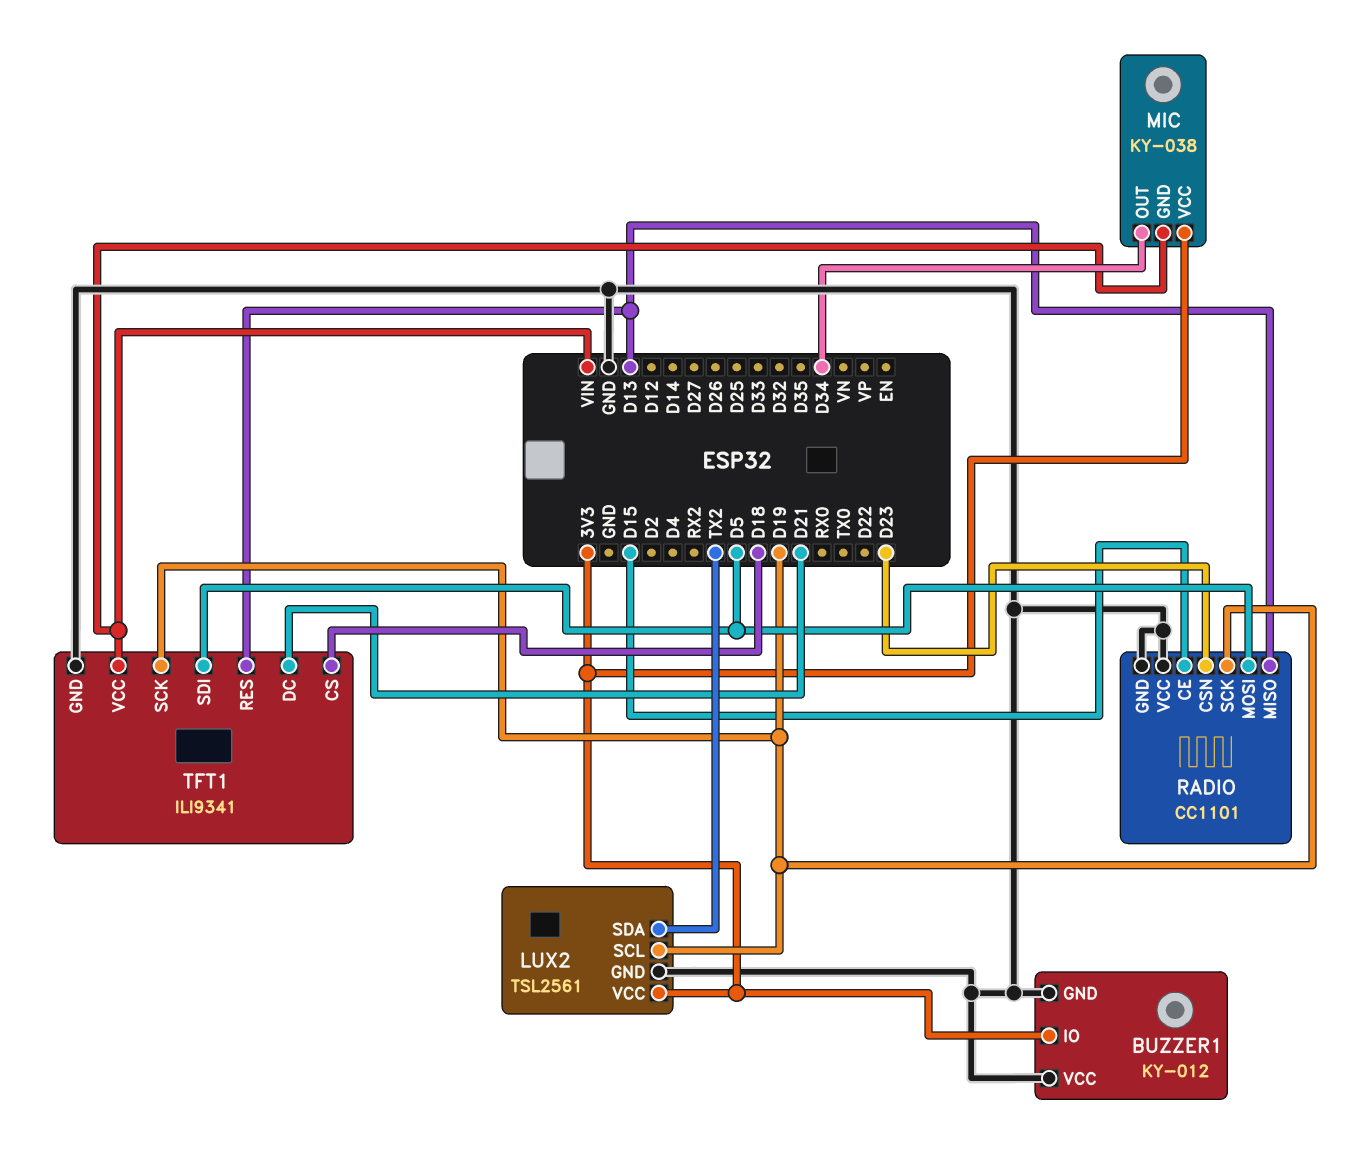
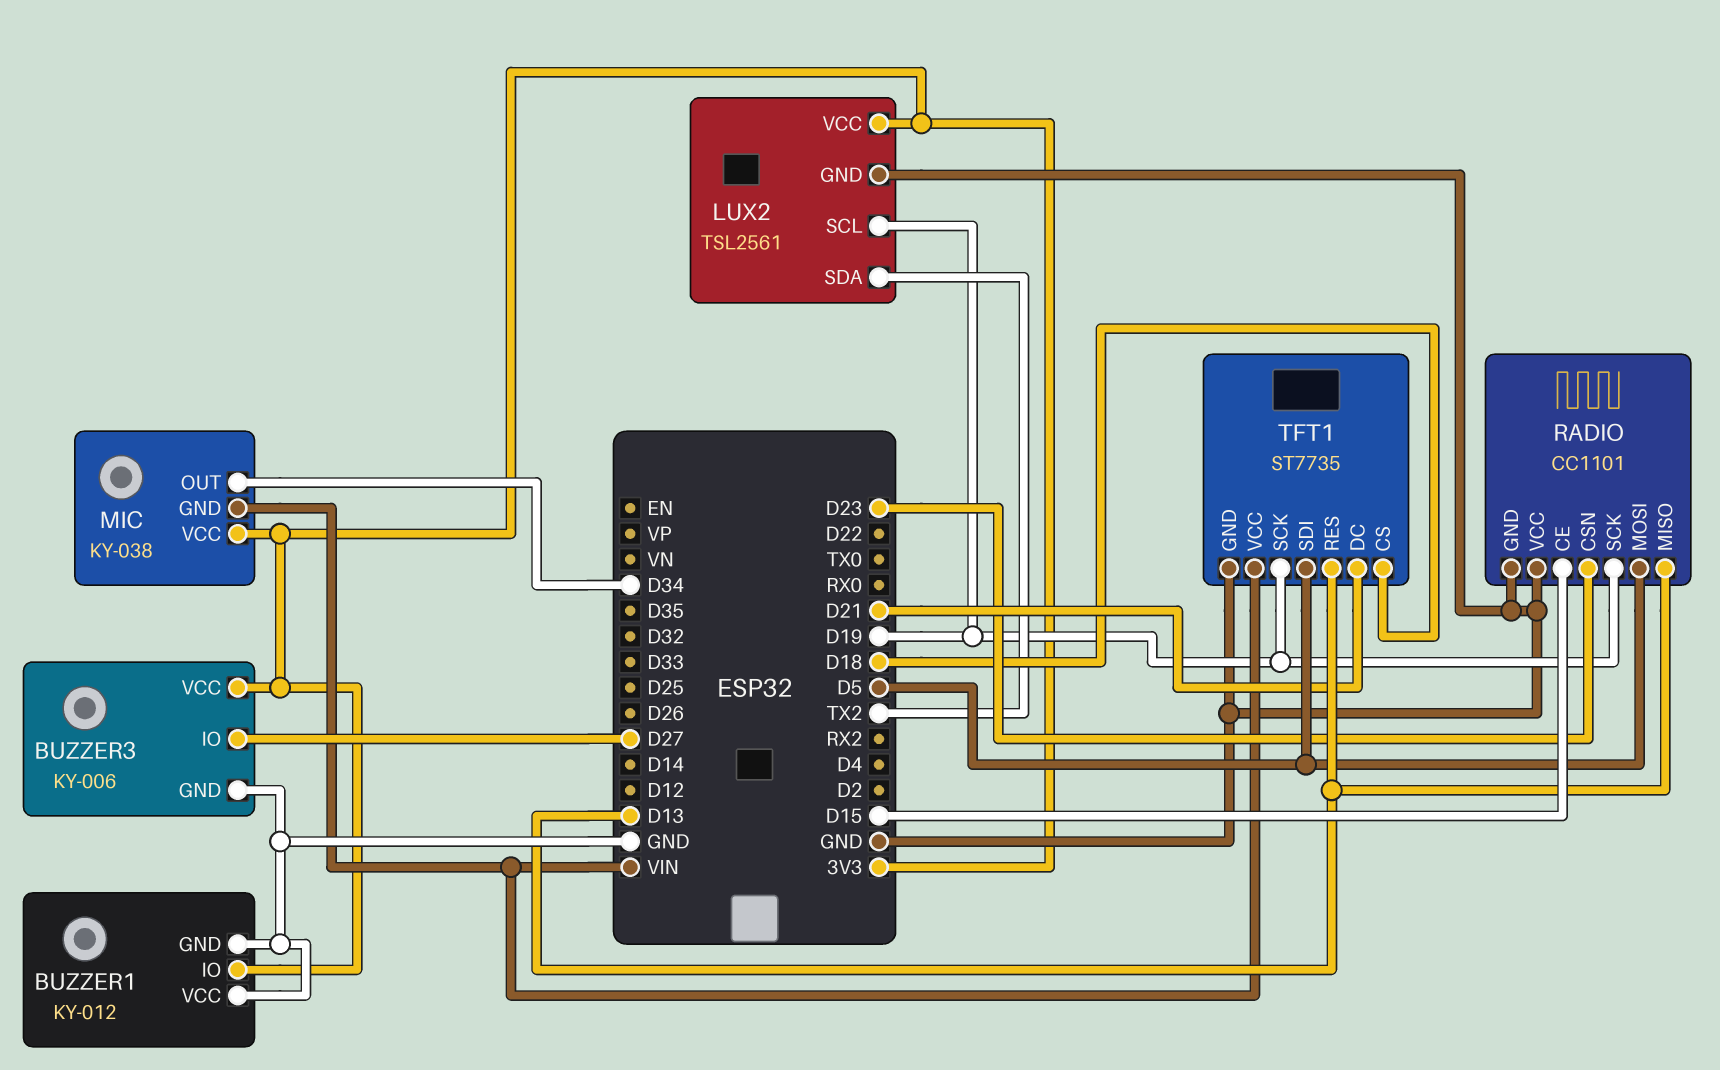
BUZZER3: none -> KY-006
BUZZER3 pin GND: none -> GND
BUZZER3 pin IO: none -> D27
BUZZER3 pin VCC: none -> 3V3
TFT1: ILI9341 -> ST7735

